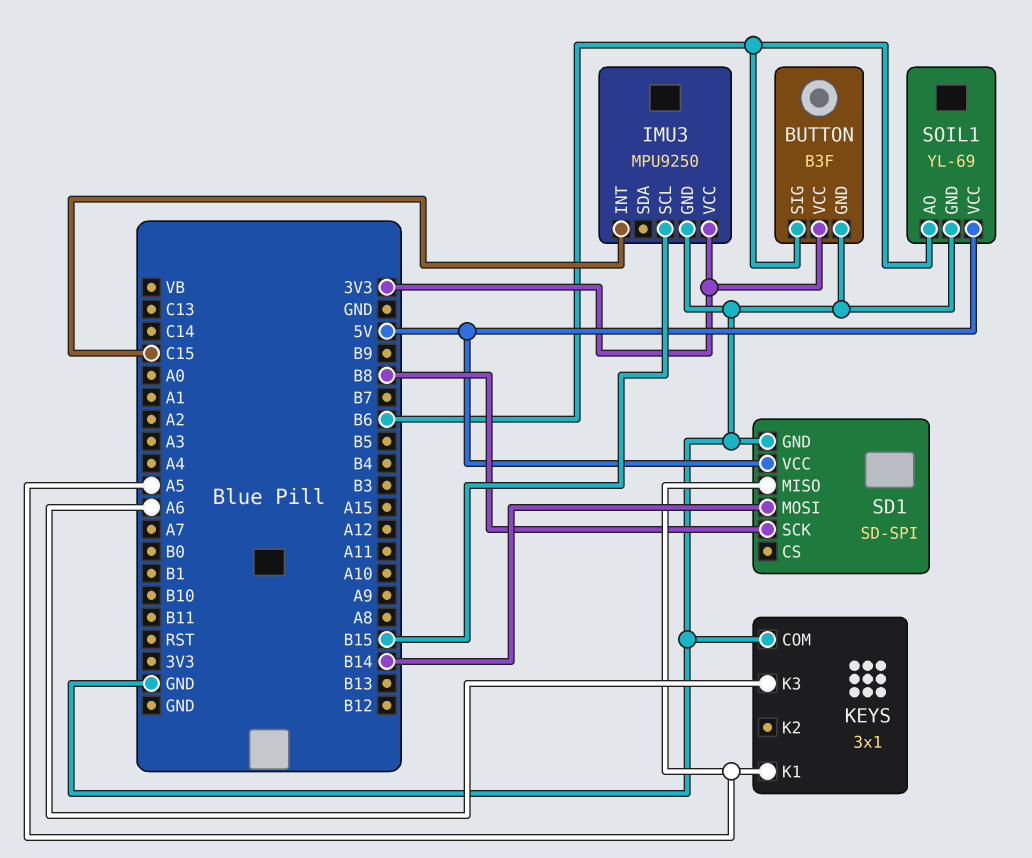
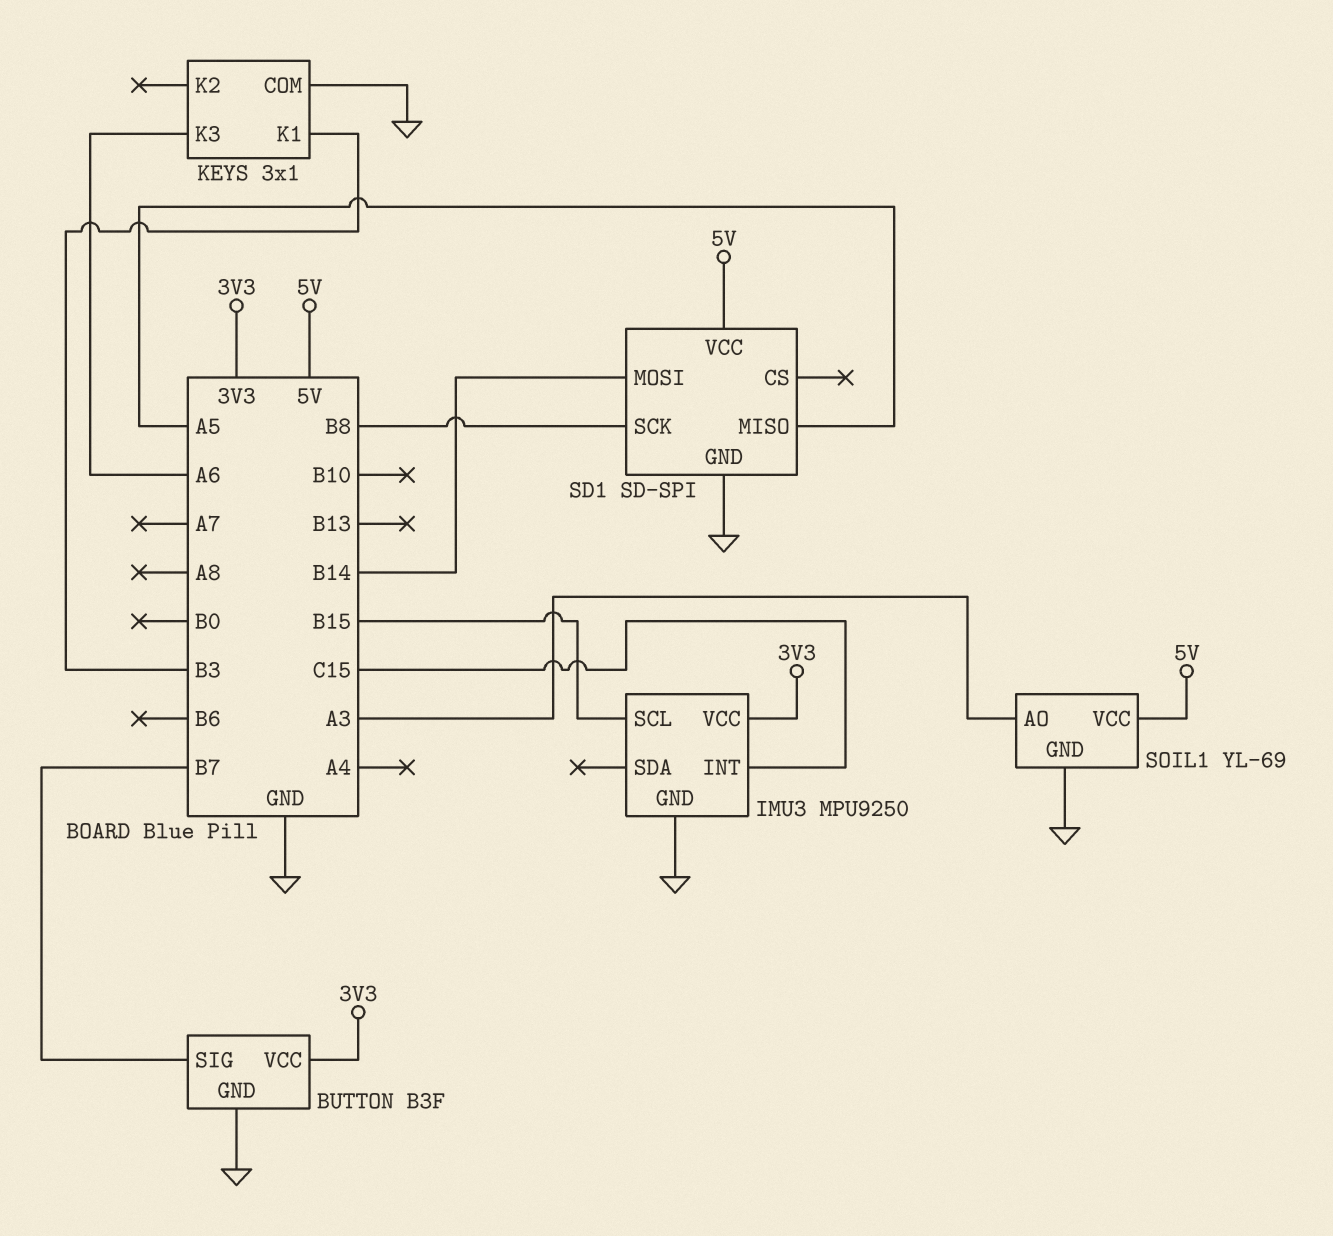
BUTTON pin SIG: B6 -> B7
KEYS pin K1: A5 -> B3
SOIL1 pin AO: B6 -> A3

